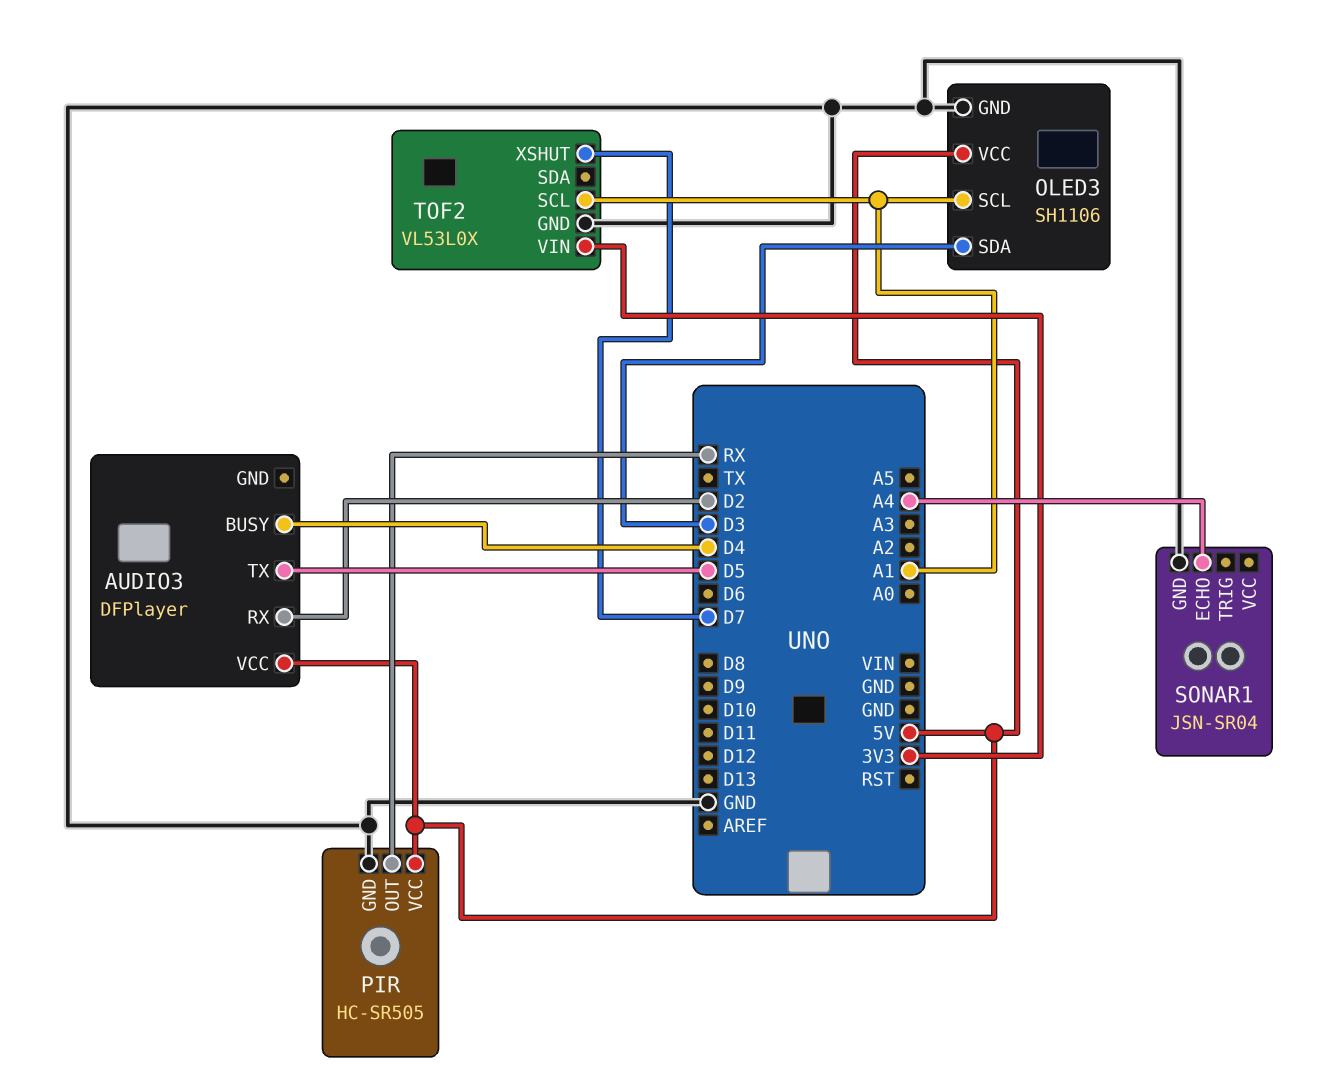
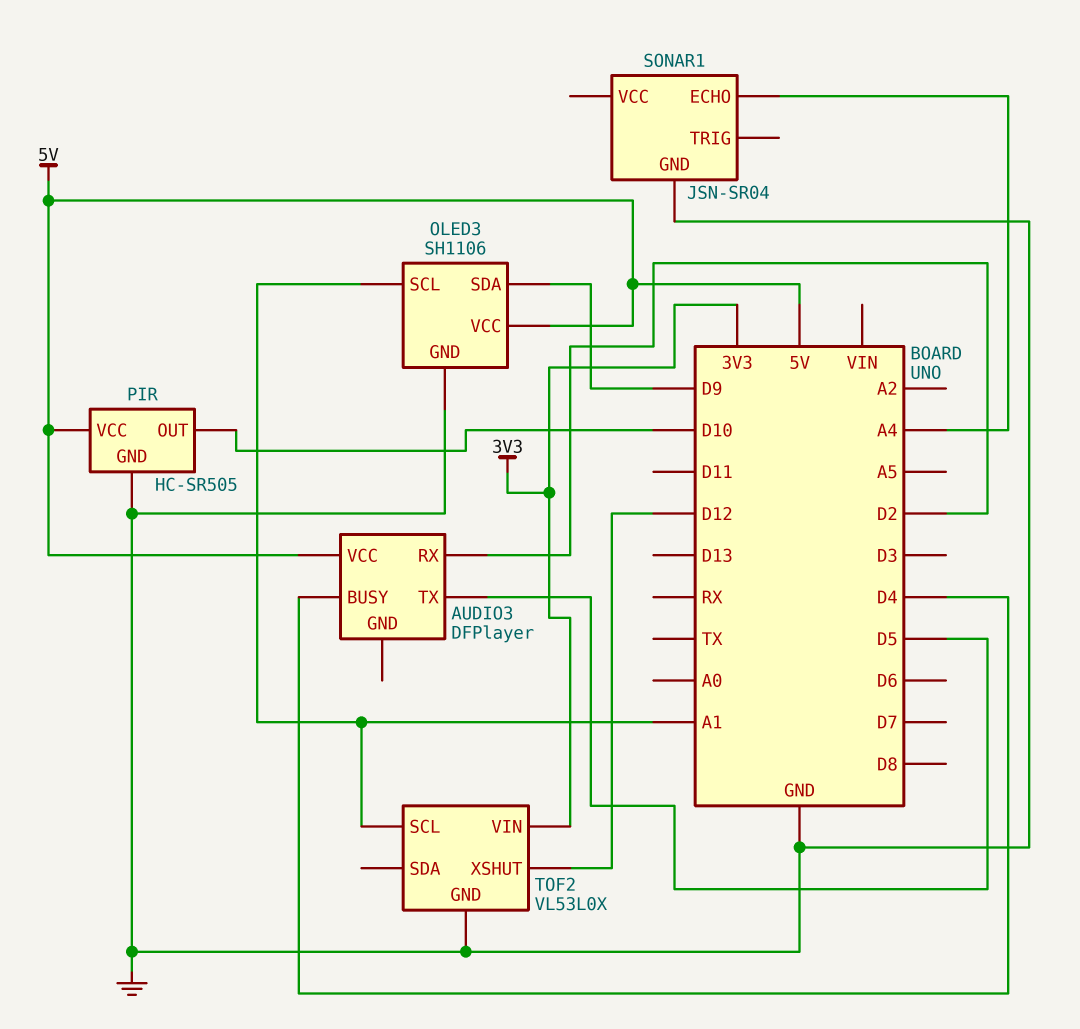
OLED3 pin SDA: D3 -> D9
PIR pin OUT: RX -> D10
TOF2 pin XSHUT: D7 -> D12

